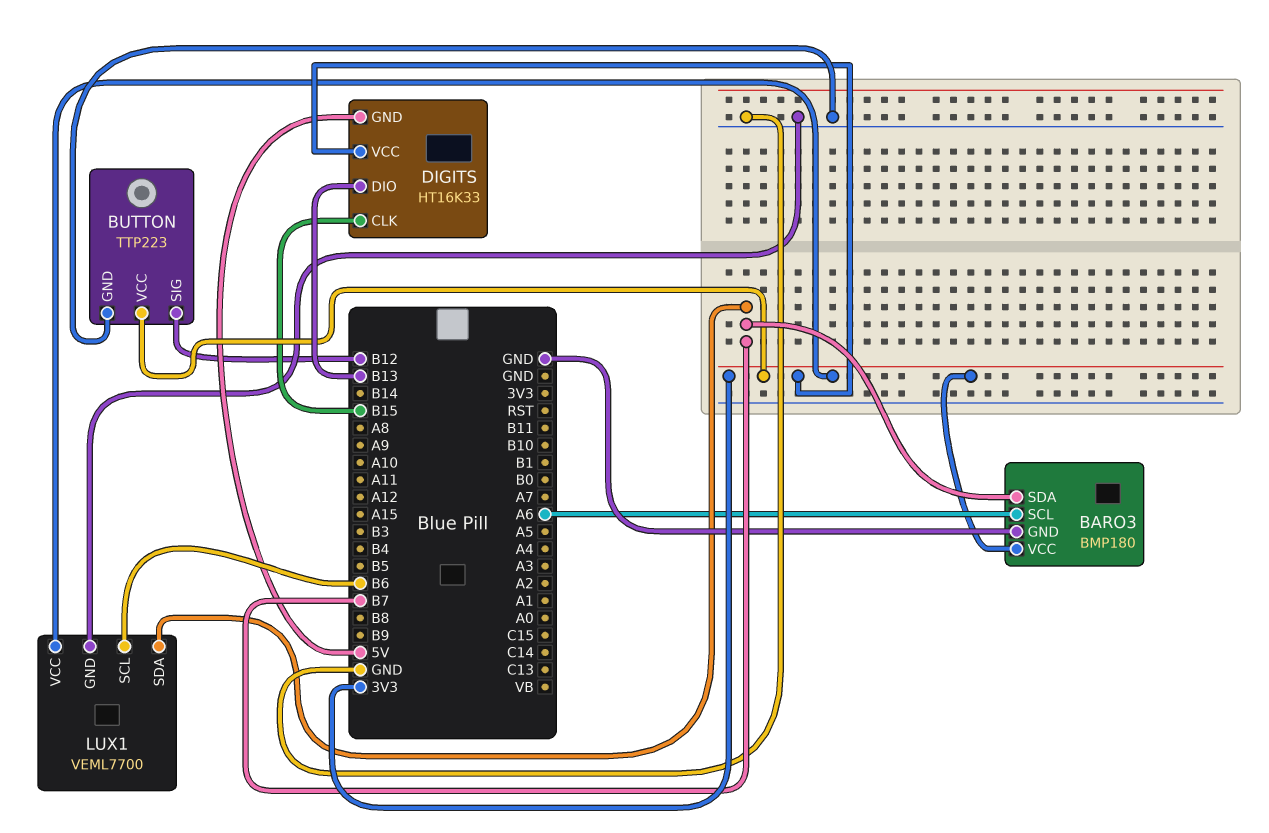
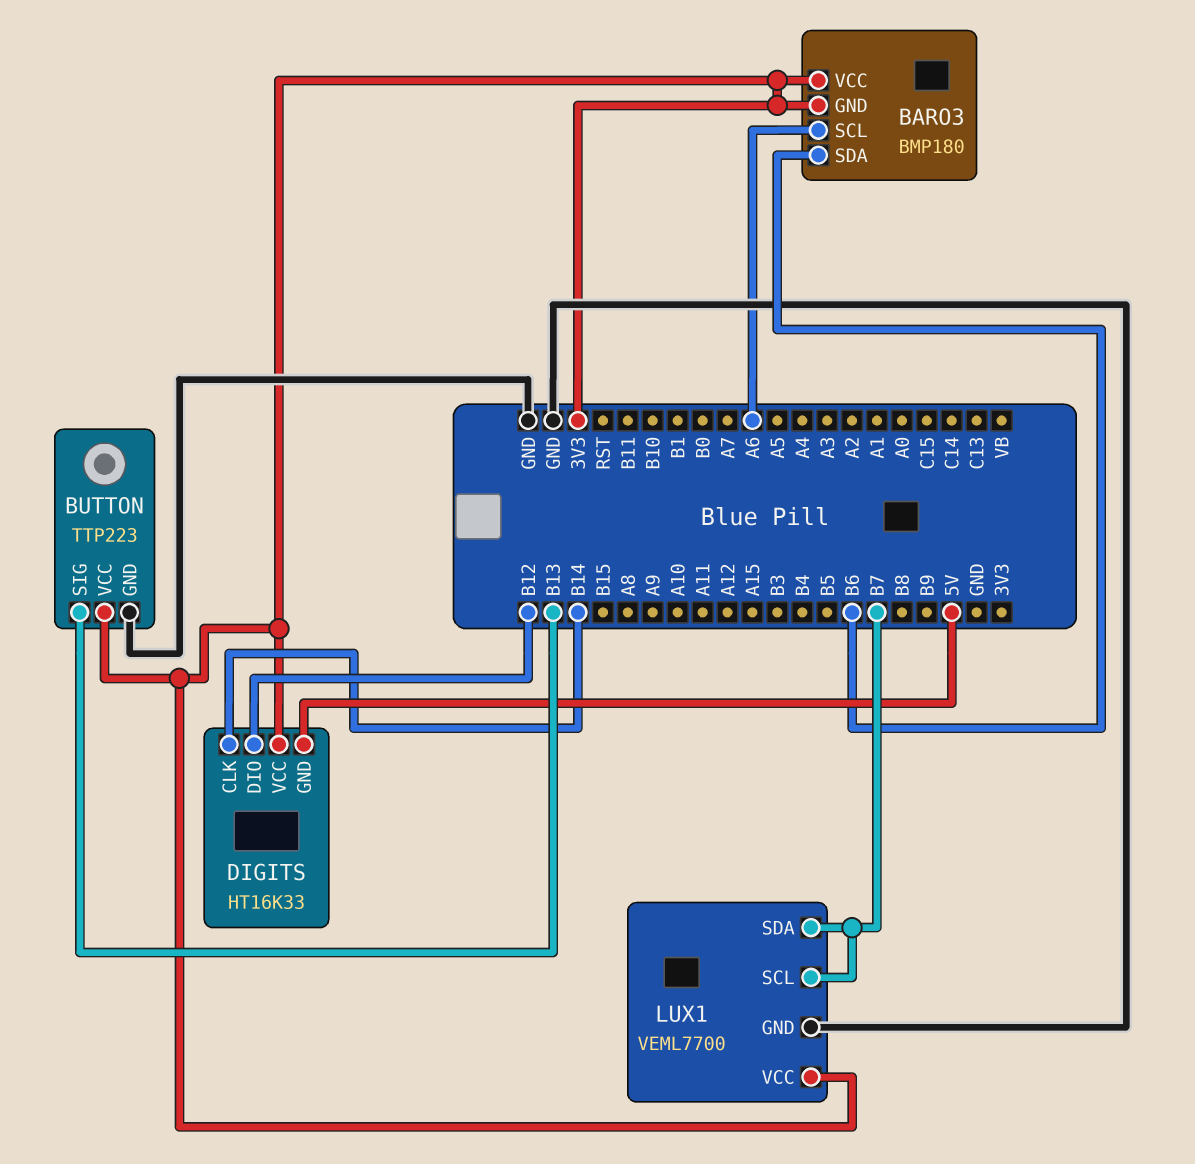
BARO3 pin GND: GND -> 3V3
BARO3 pin SDA: B7 -> B6
BUTTON pin SIG: B12 -> B13
DIGITS pin CLK: B15 -> B14
DIGITS pin DIO: B13 -> B12
LUX1 pin SCL: B6 -> B7

